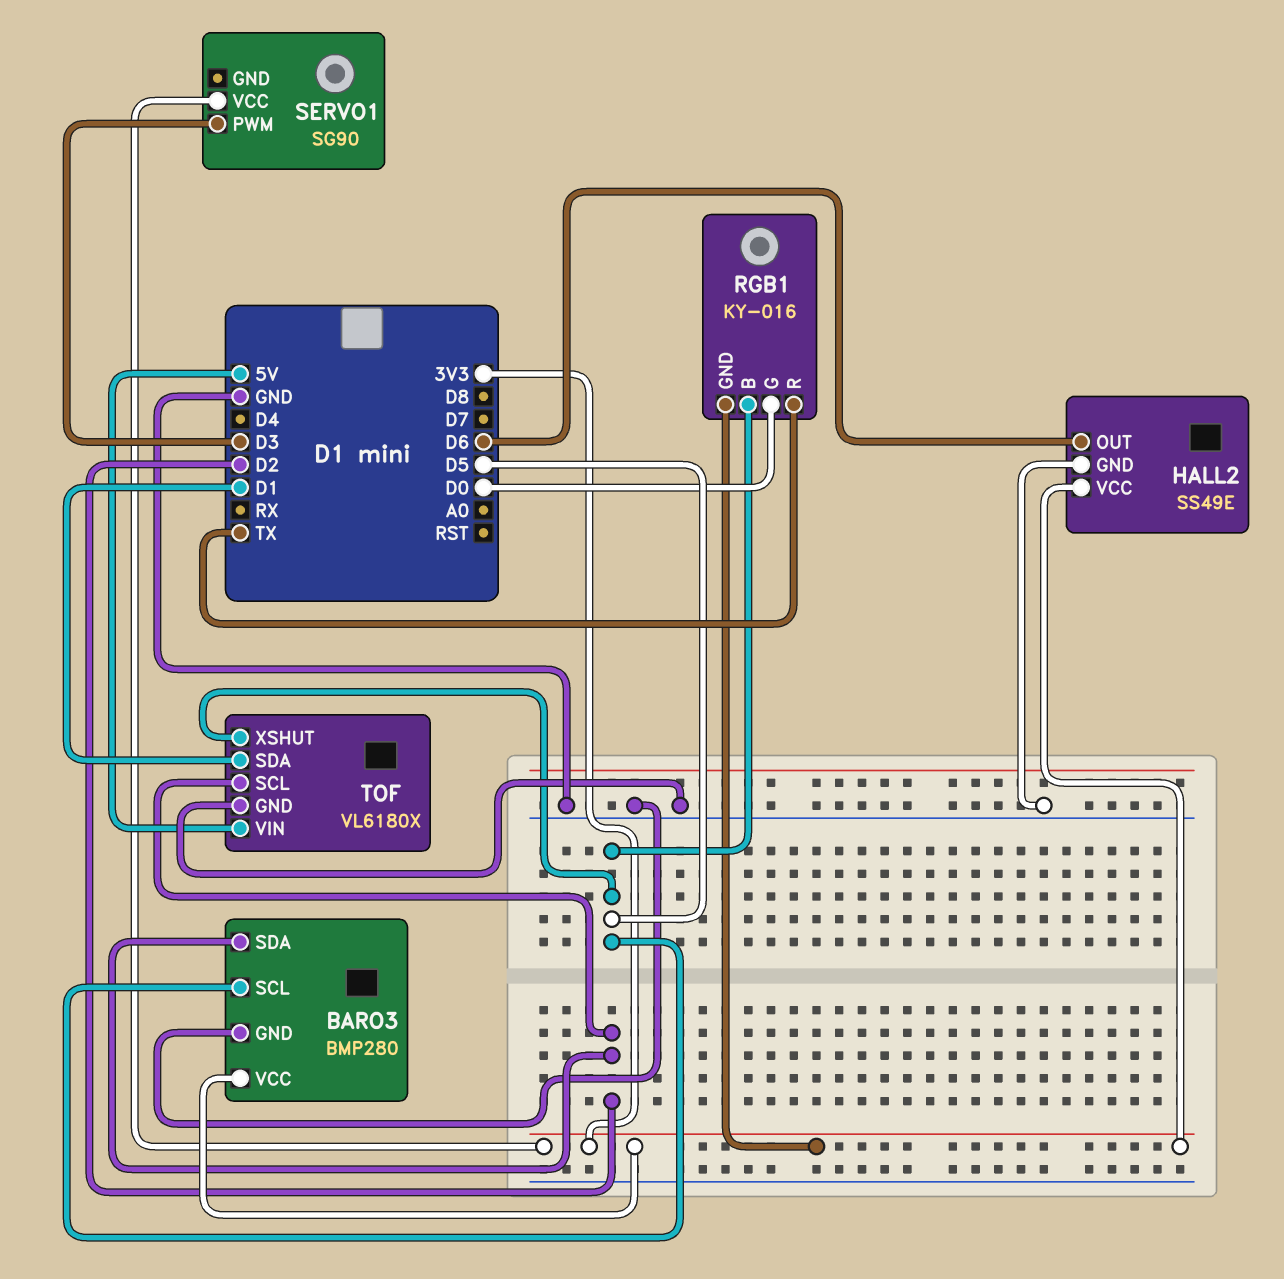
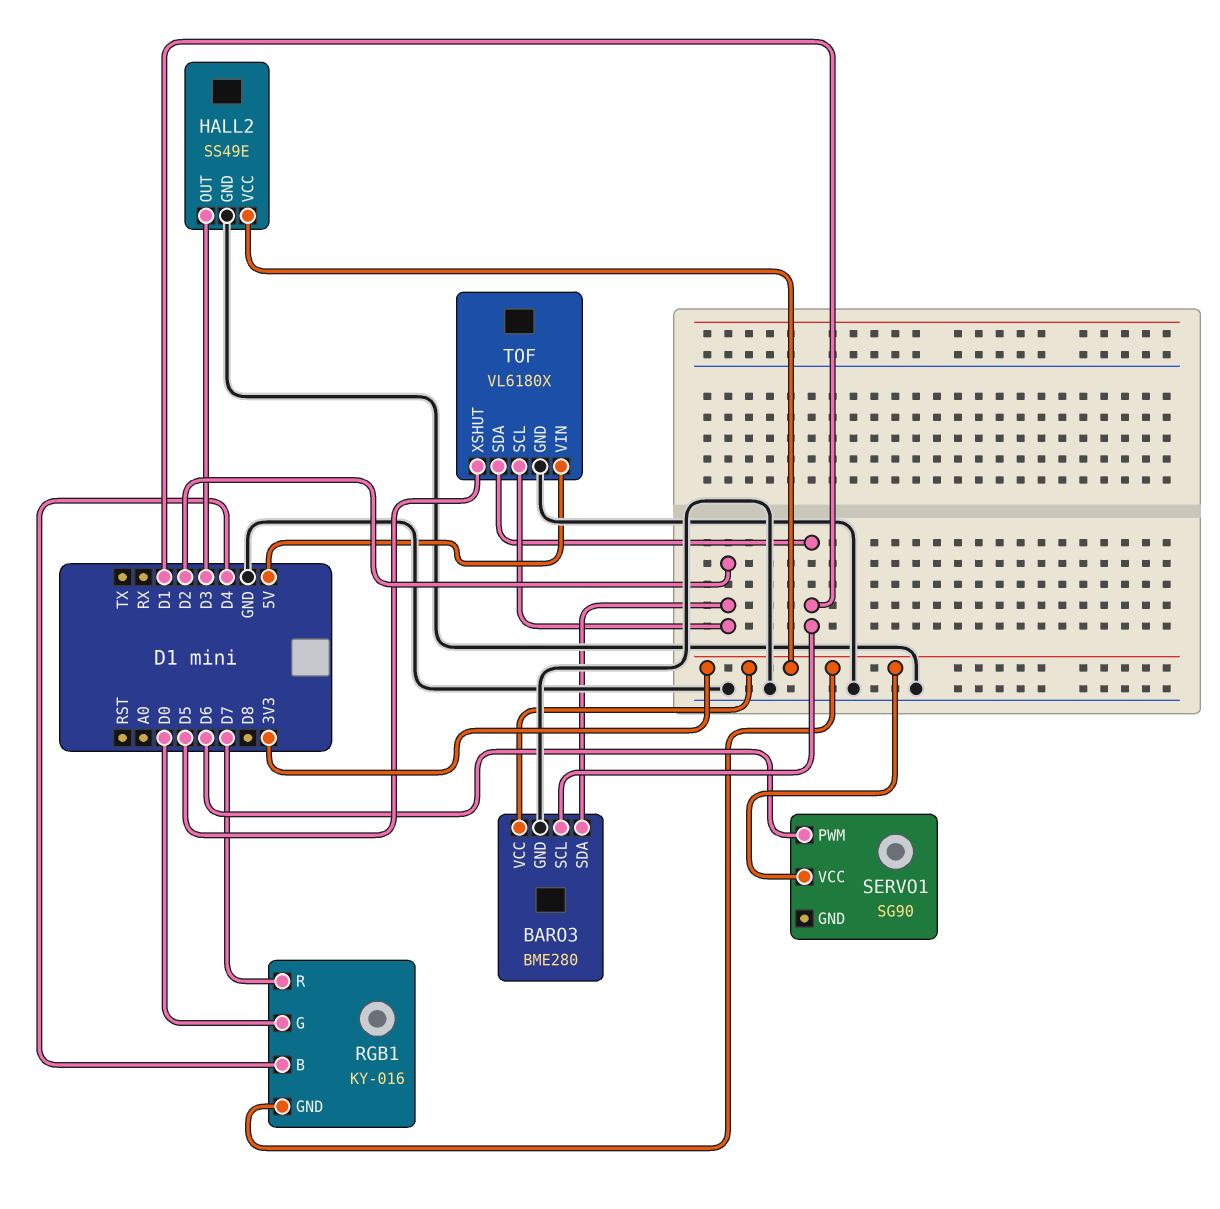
BARO3: BMP280 -> BME280
BARO3 pin SCL: D5 -> D1
HALL2 pin OUT: D6 -> D3
RGB1 pin B: D5 -> D4
RGB1 pin R: TX -> D7
SERVO1 pin PWM: D3 -> D6

